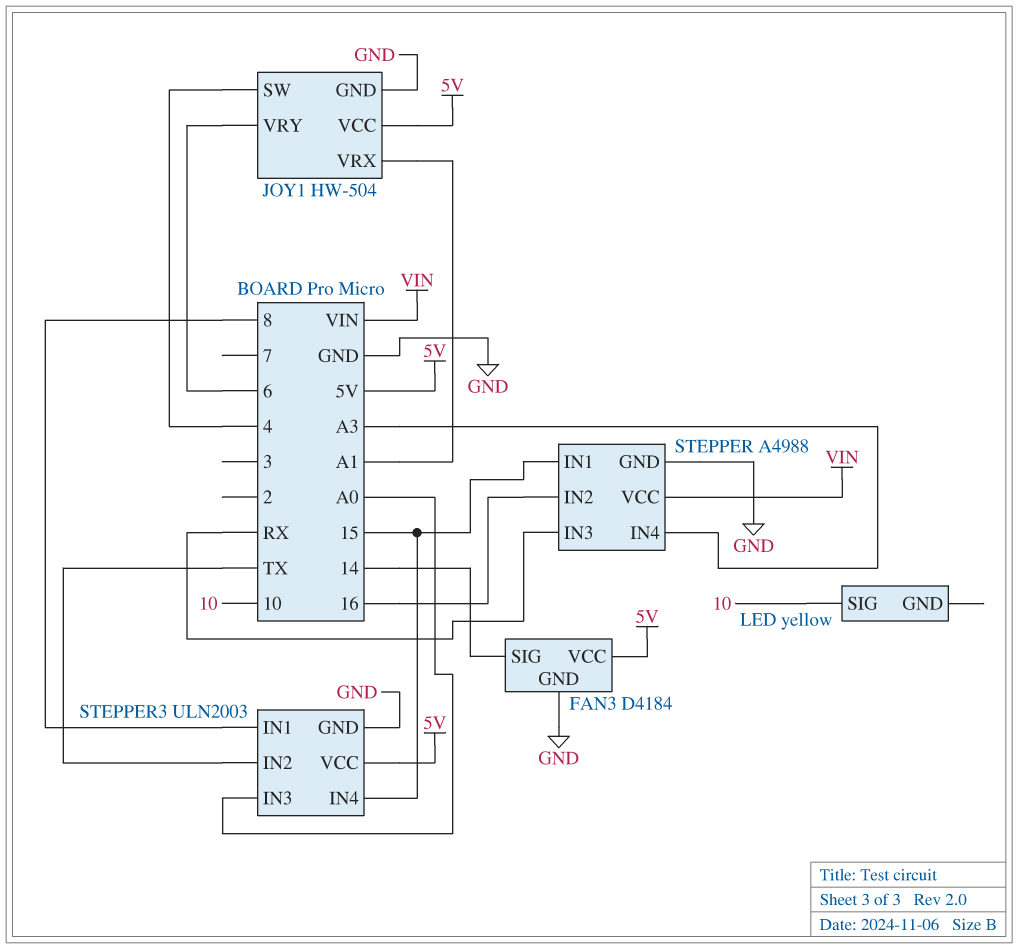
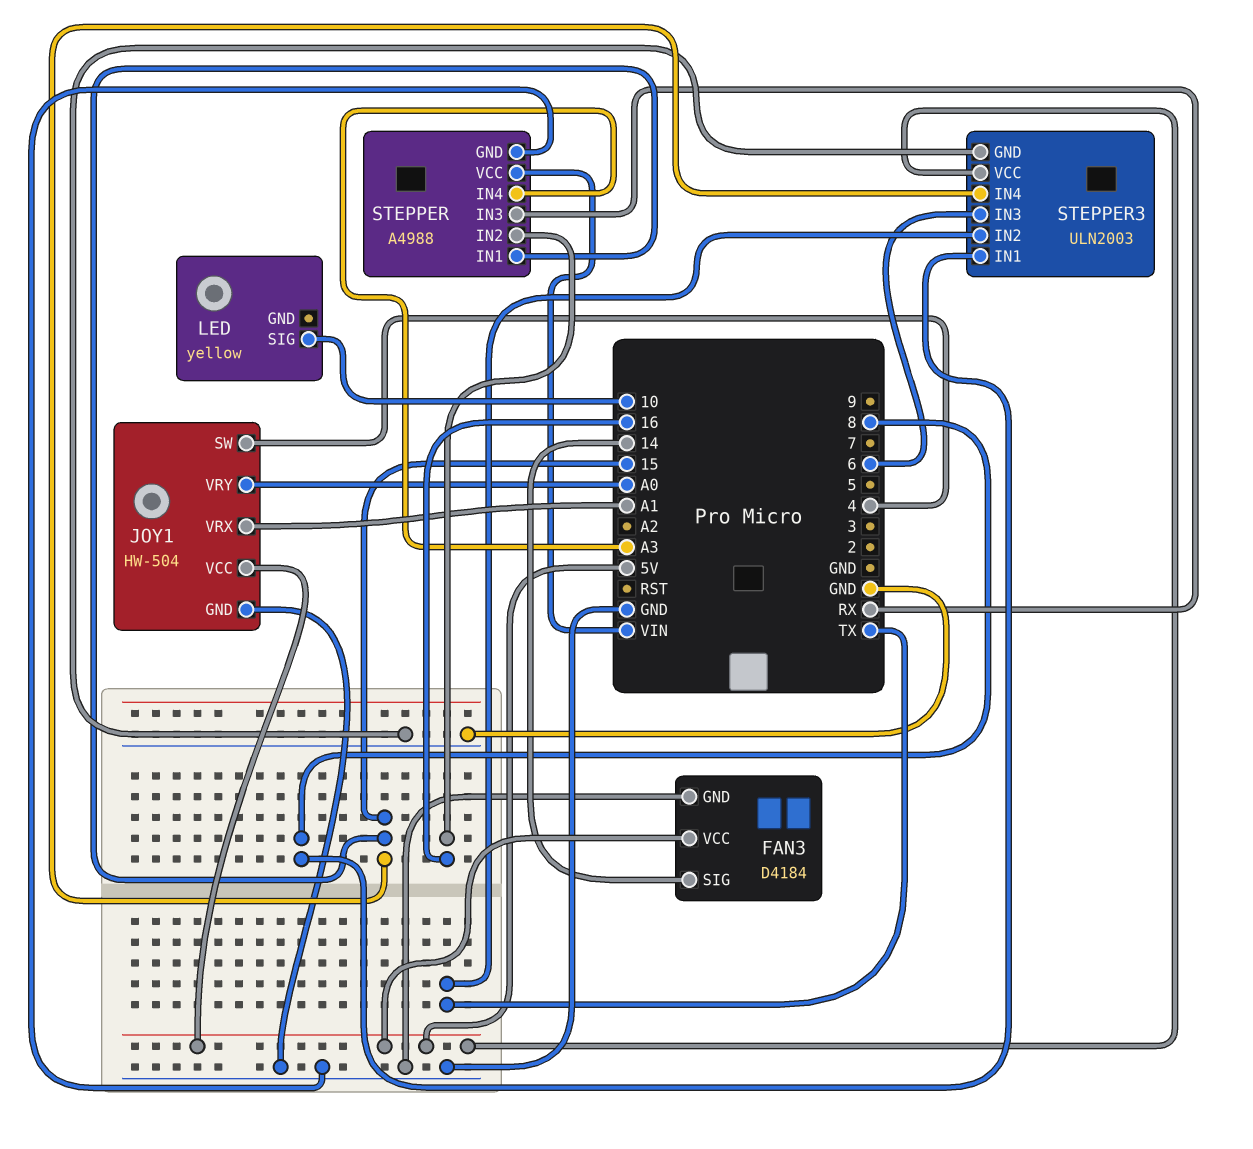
JOY1 pin VRY: 6 -> A0
STEPPER3 pin IN3: A0 -> 6

